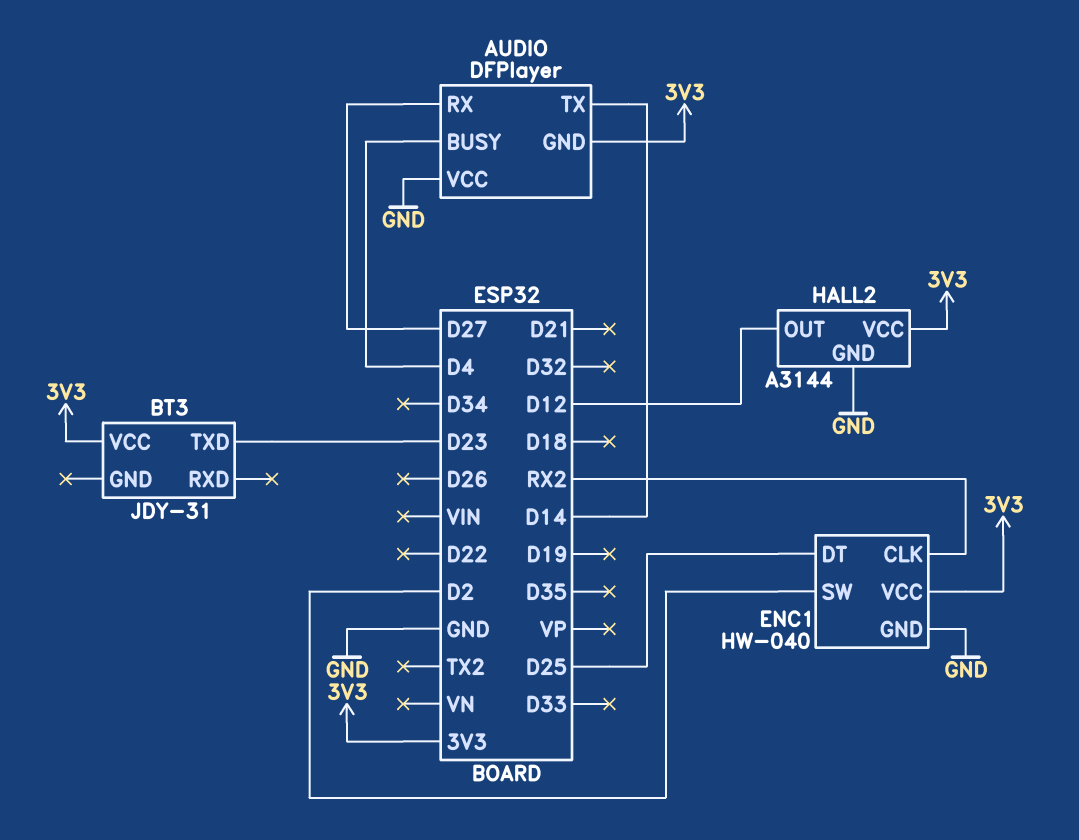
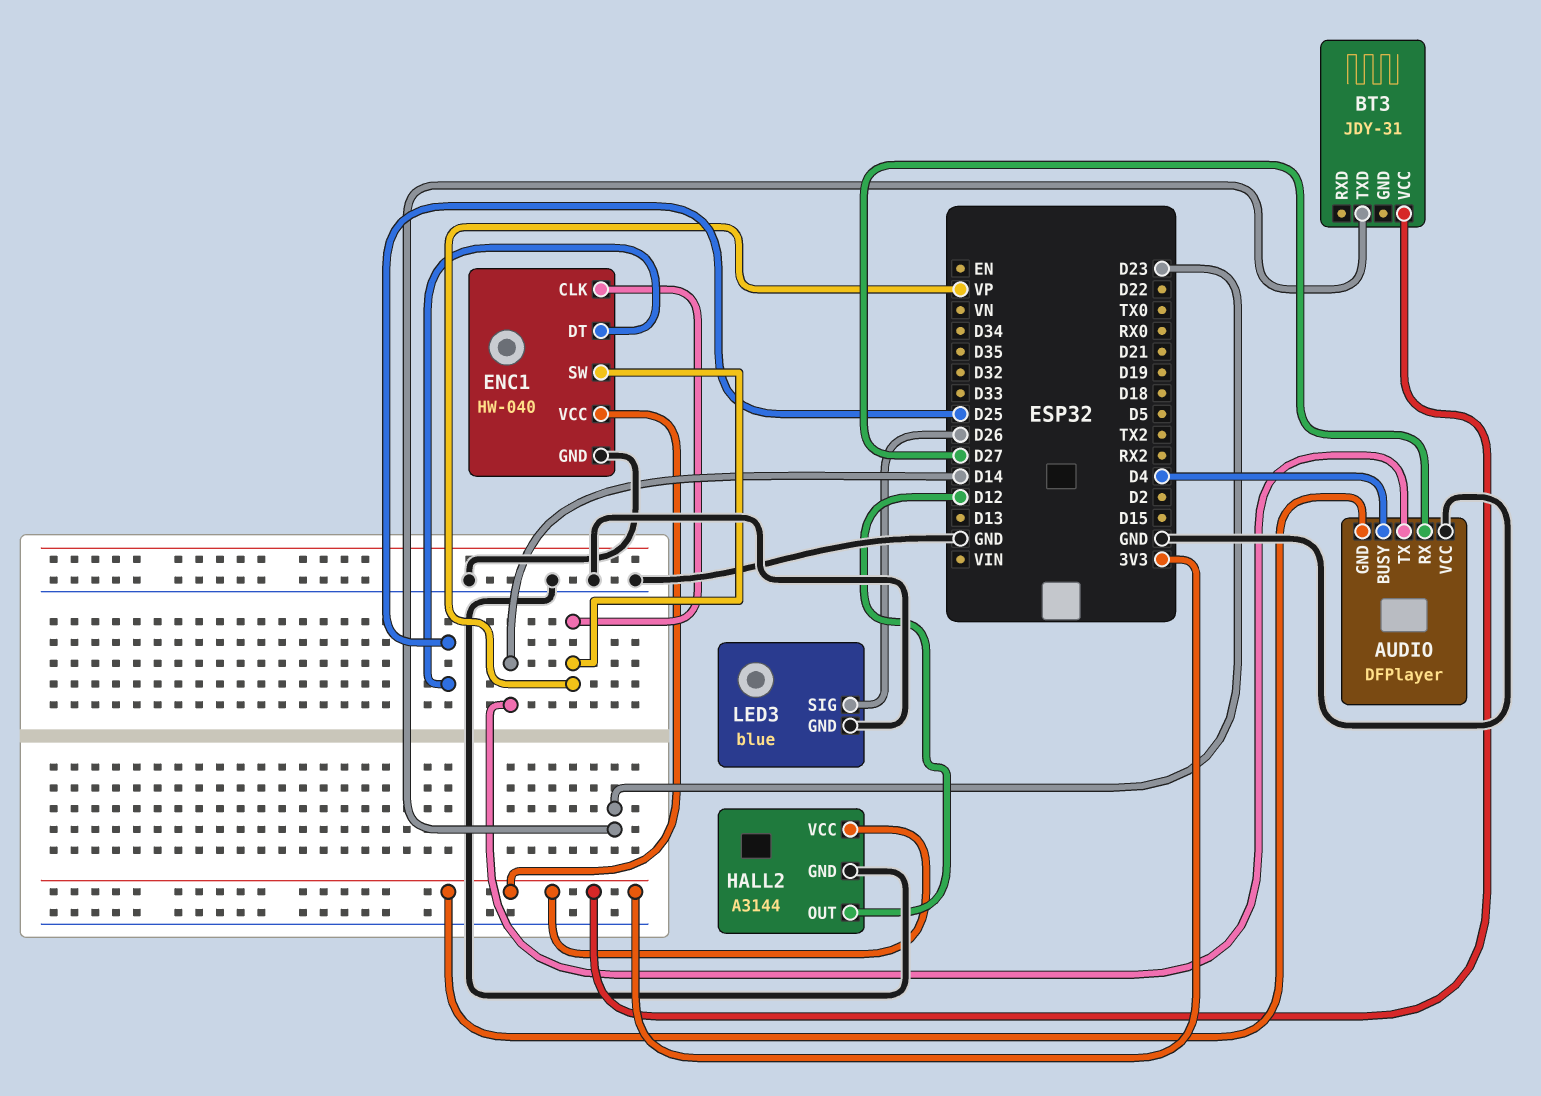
ENC1 pin CLK: RX2 -> VP
ENC1 pin SW: D2 -> VP
LED3: none -> blue
LED3 pin GND: none -> GND
LED3 pin SIG: none -> D26

